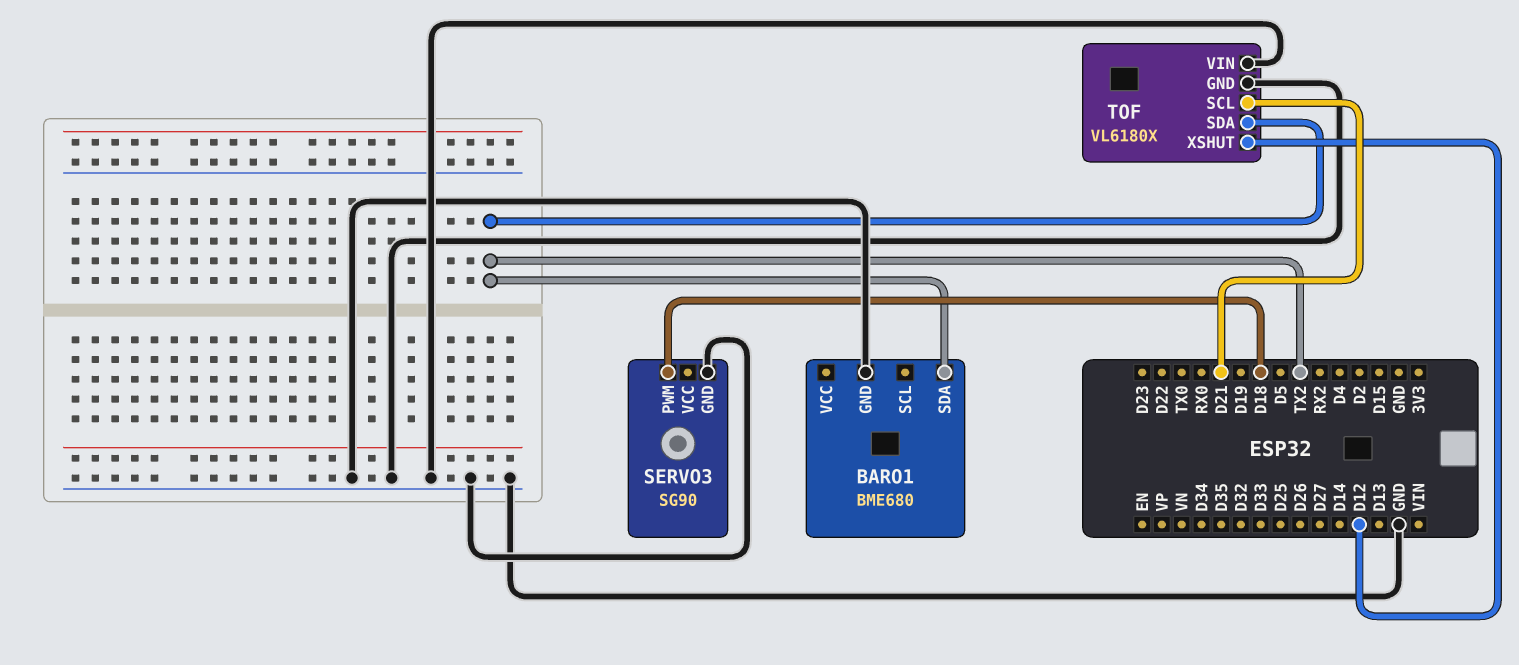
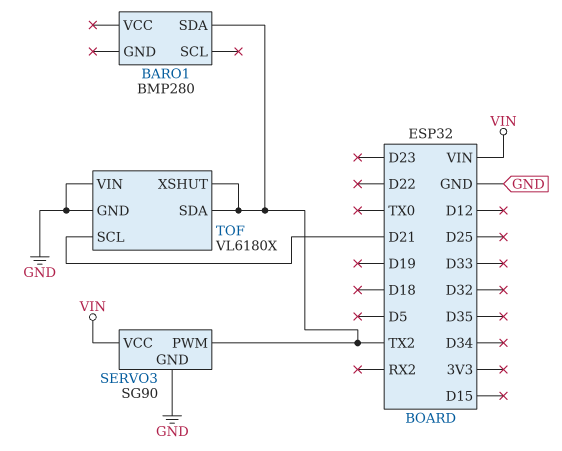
BARO1: BME680 -> BMP280
BARO1 pin GND: GND -> none
SERVO3 pin PWM: D18 -> TX2
SERVO3 pin VCC: none -> VIN
TOF pin XSHUT: D12 -> TX2

